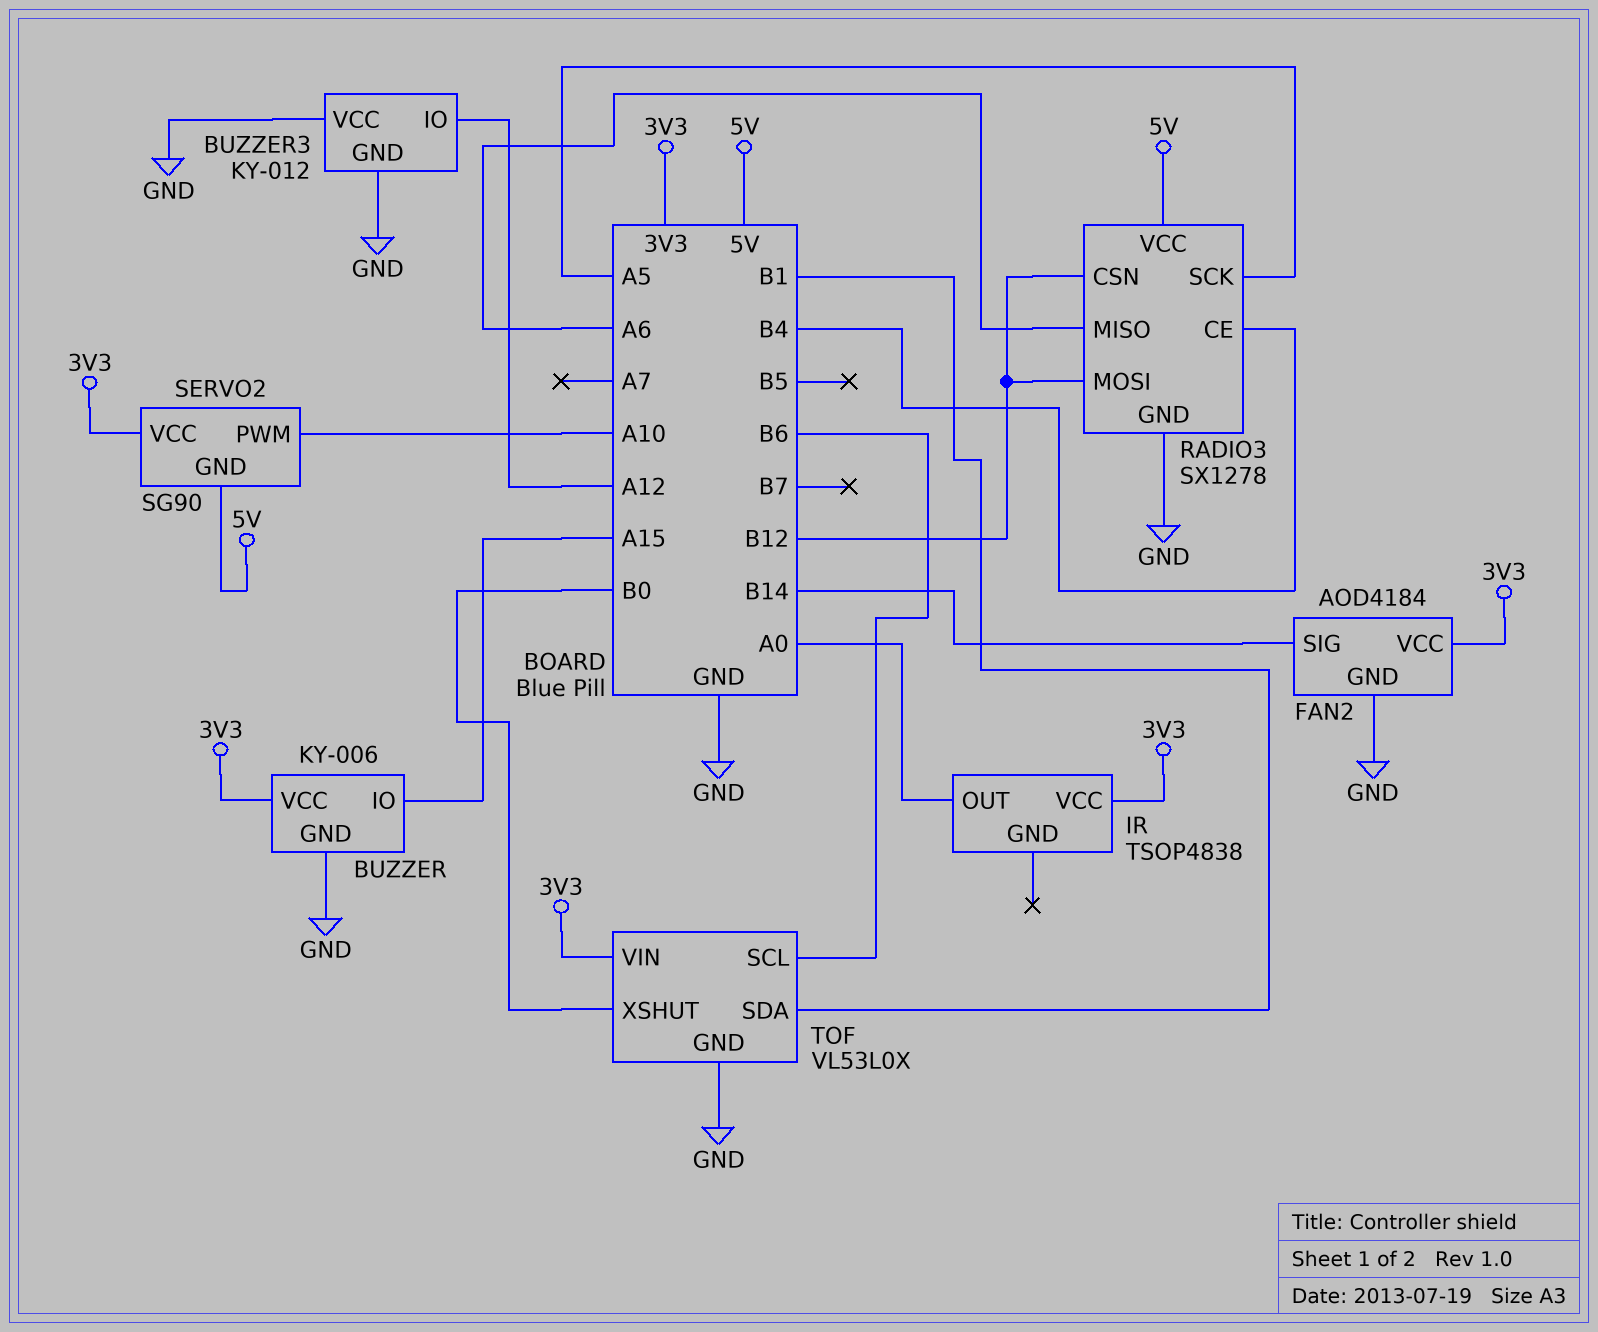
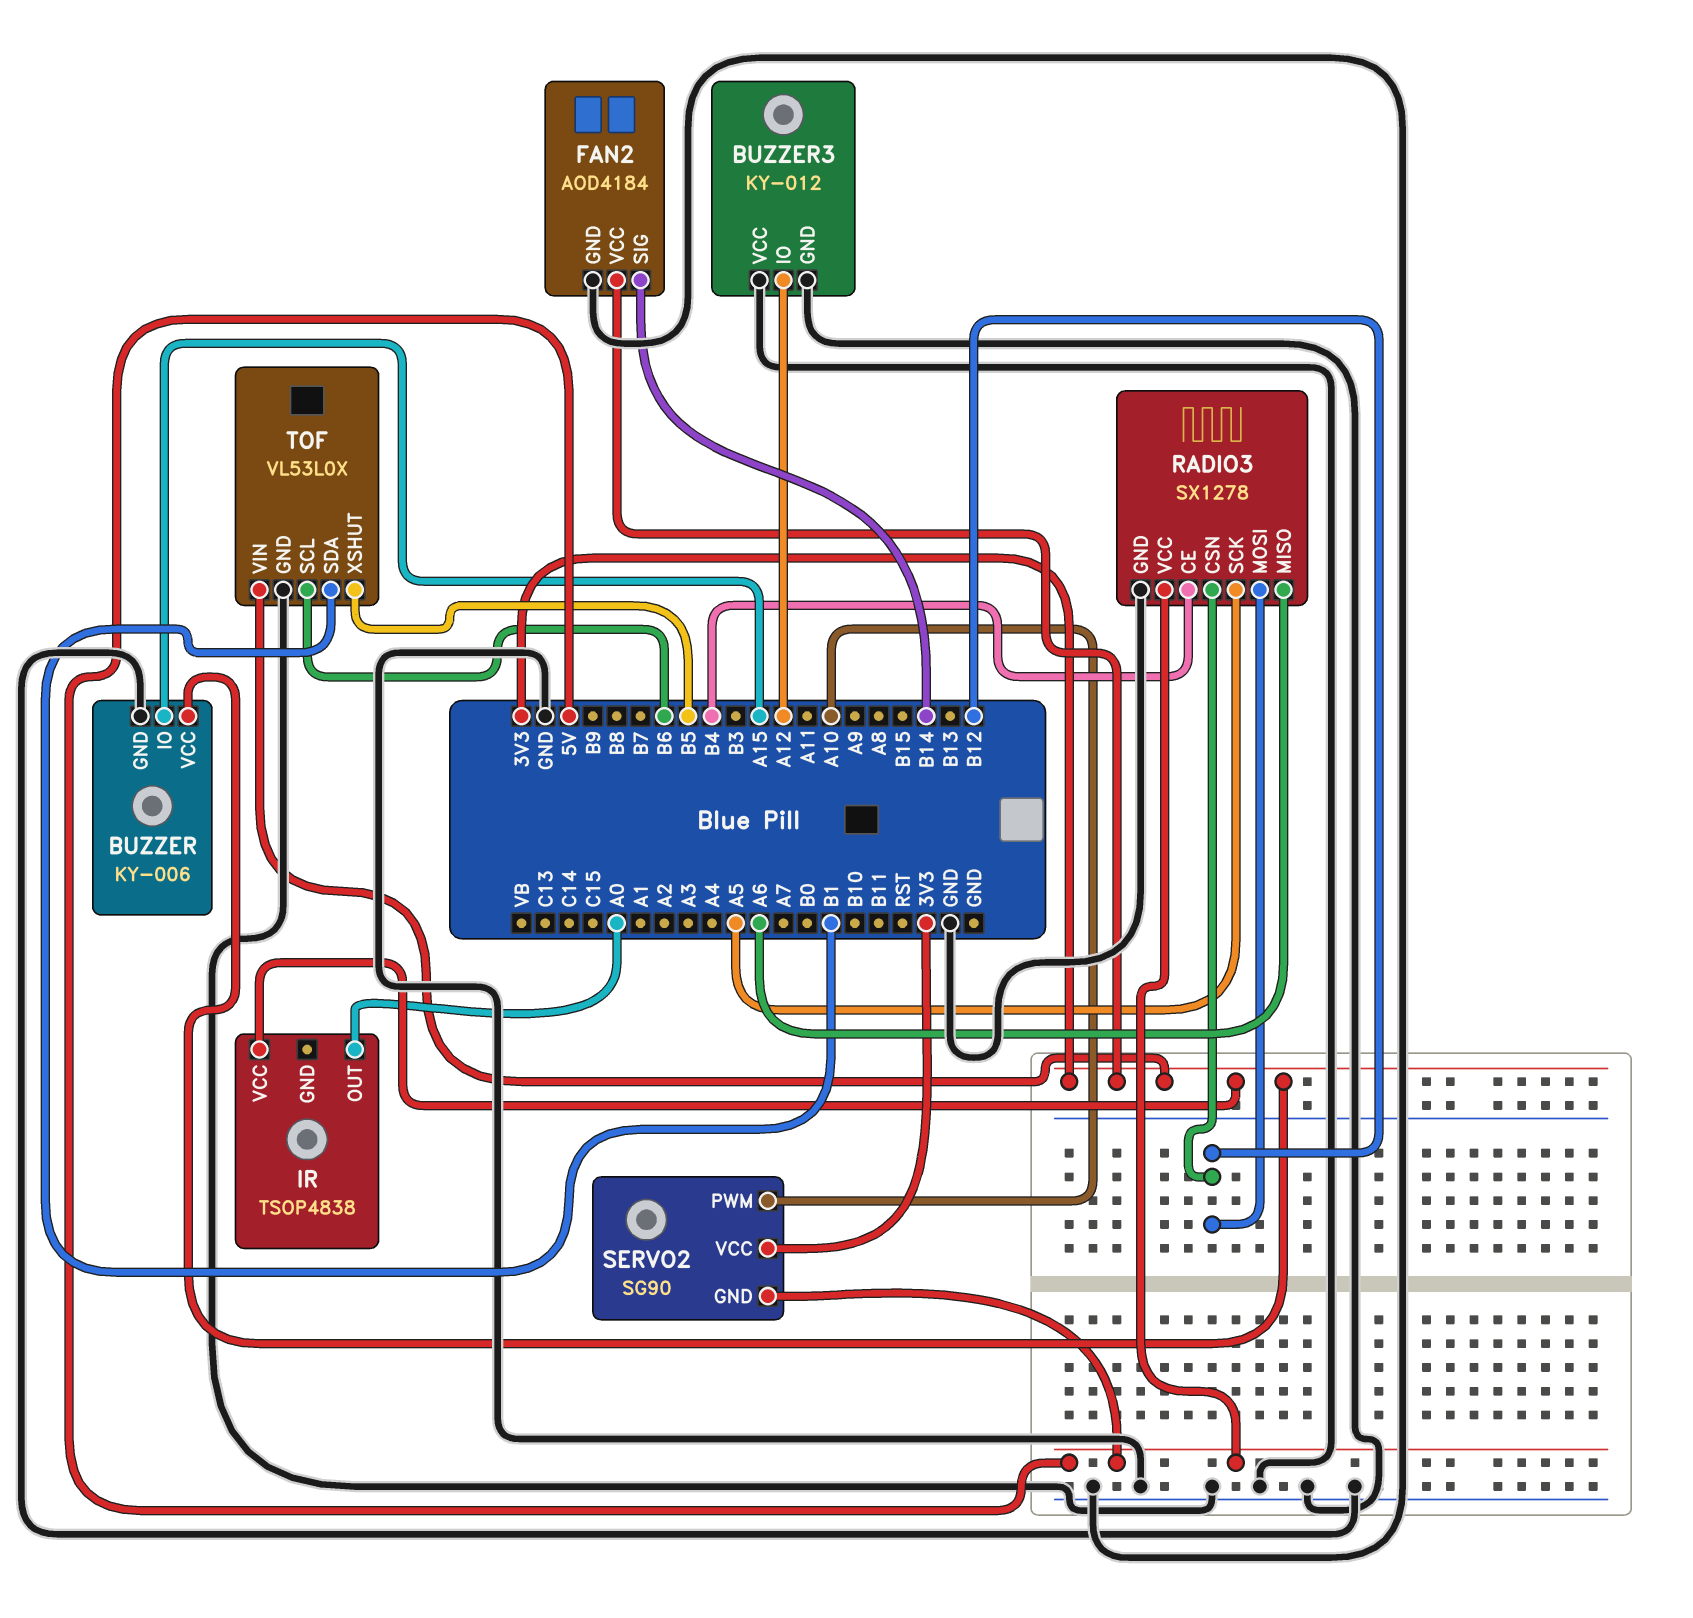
TOF pin XSHUT: B0 -> B5

